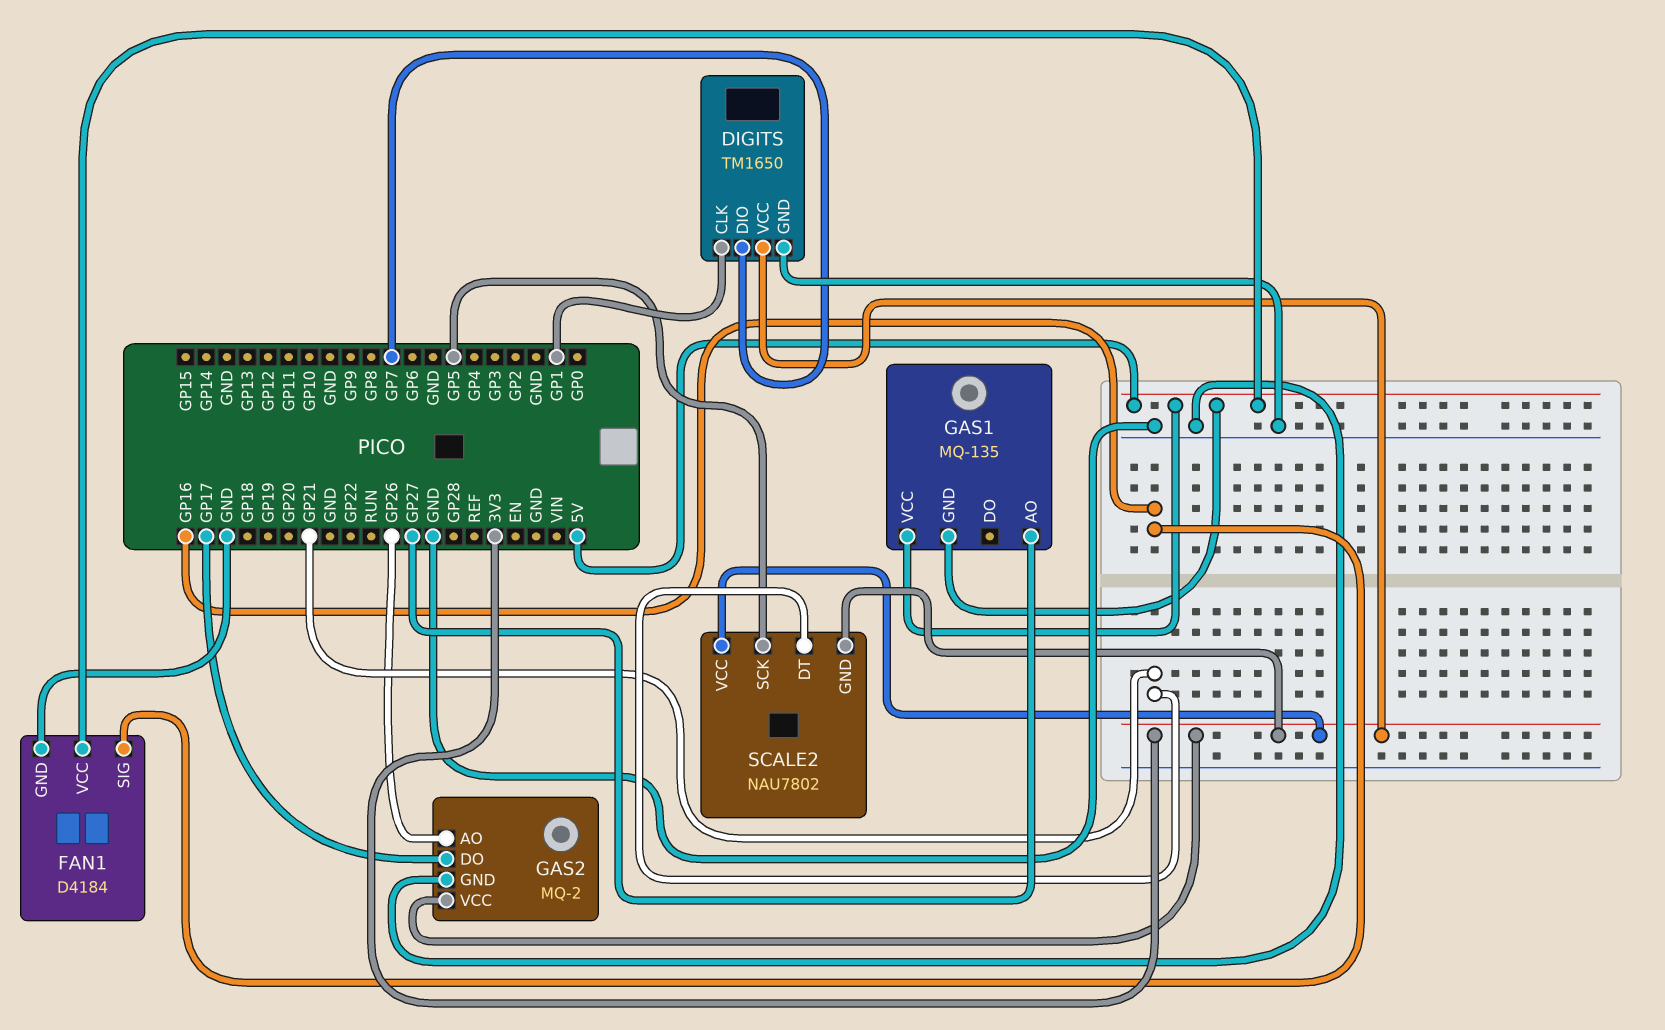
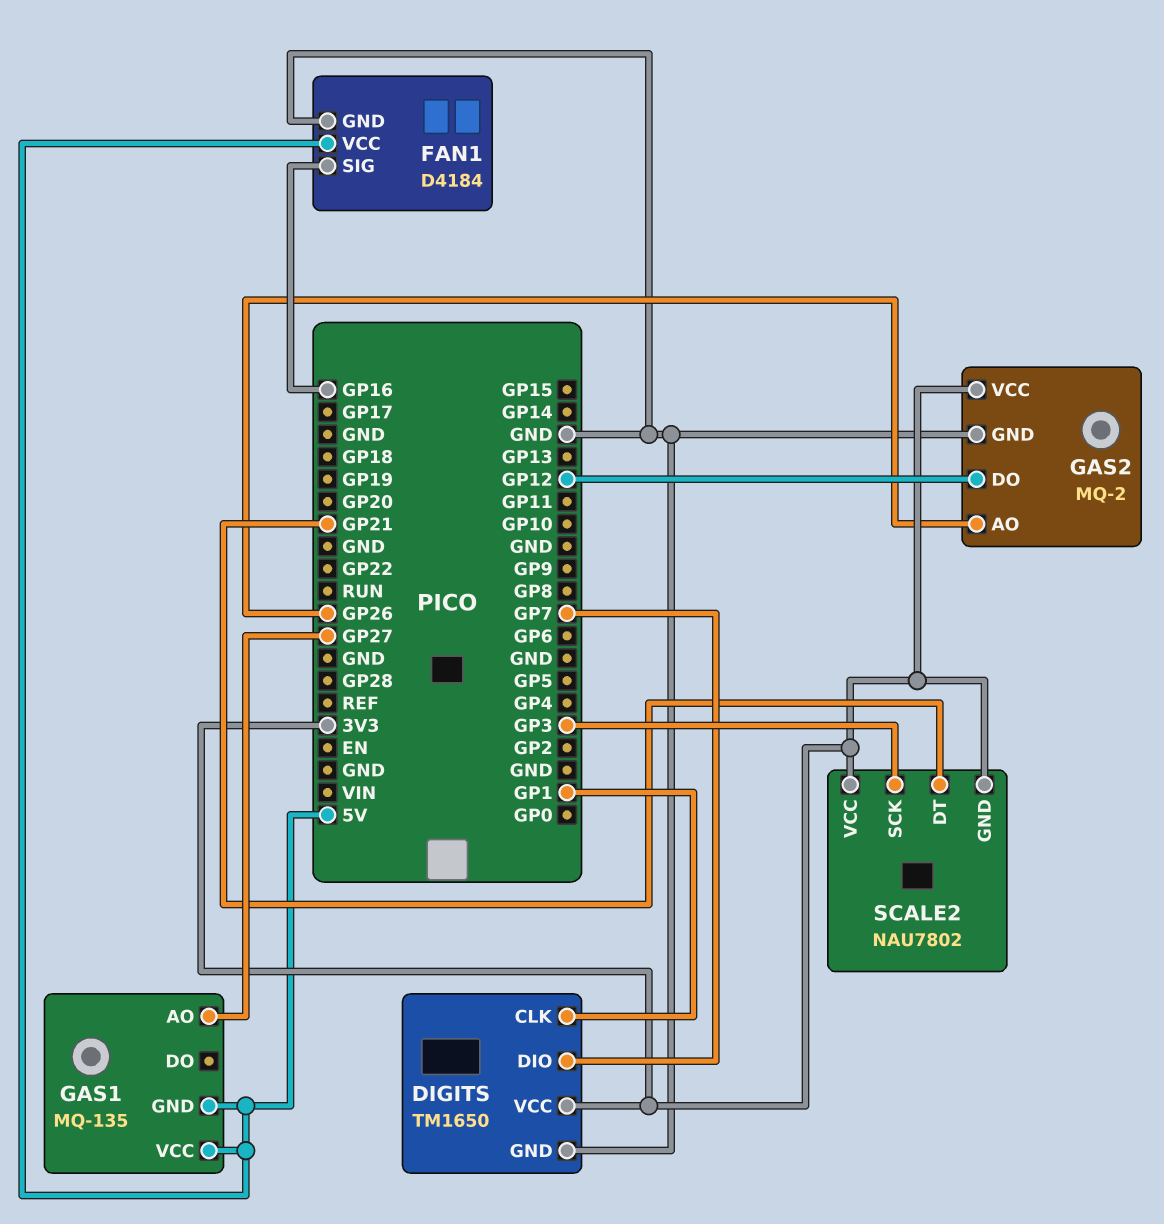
GAS2 pin DO: GP17 -> GP12
SCALE2 pin SCK: GP5 -> GP3

